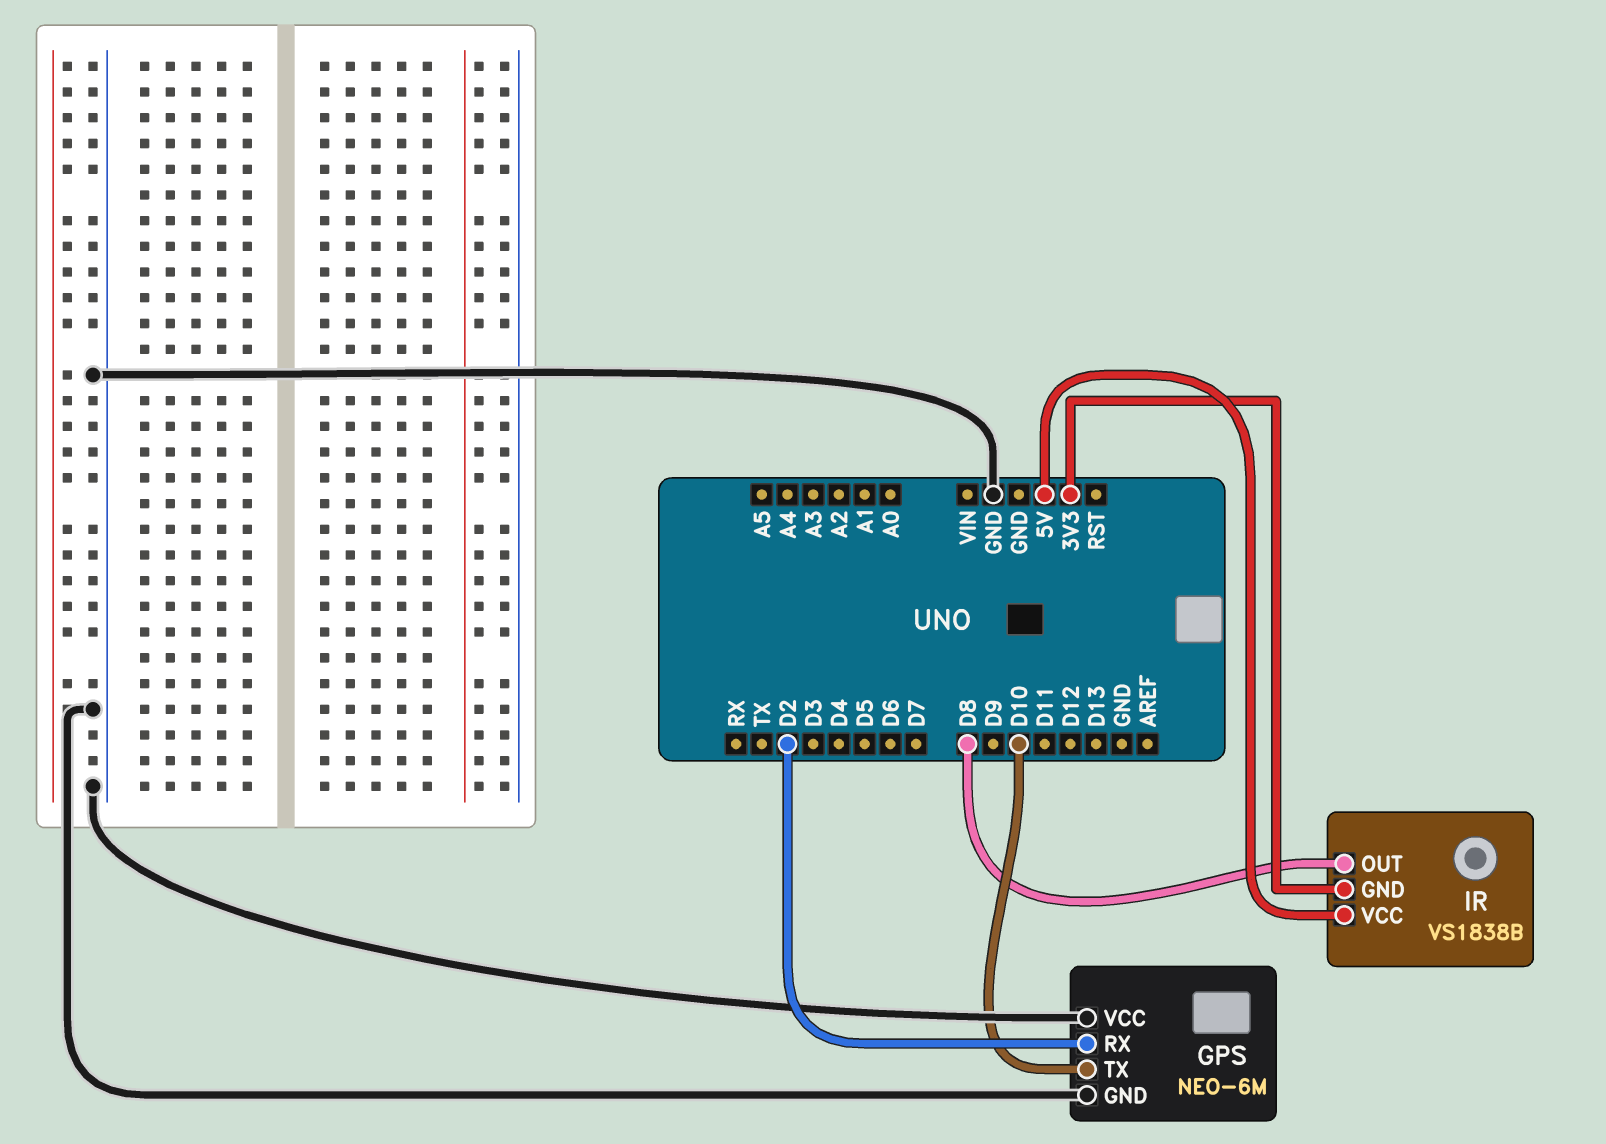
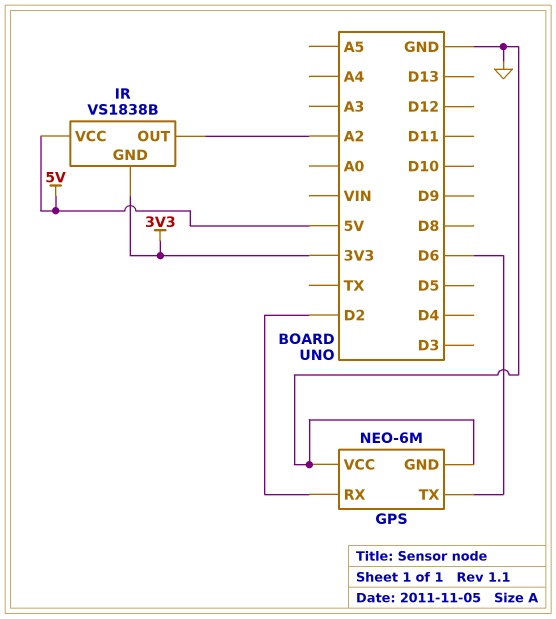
GPS pin TX: D10 -> D6
IR pin OUT: D8 -> A2

